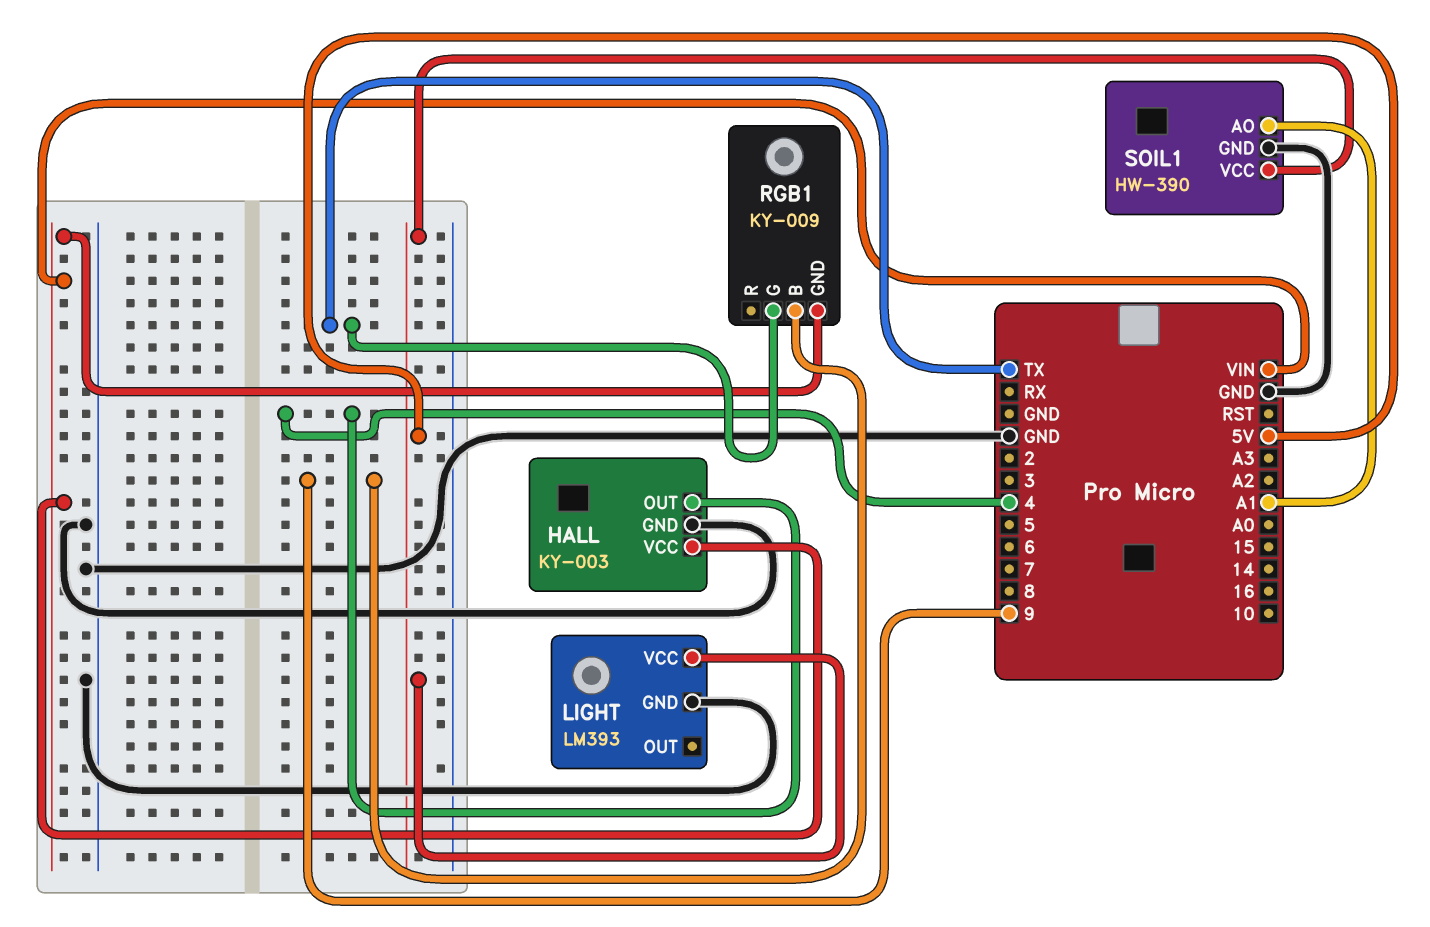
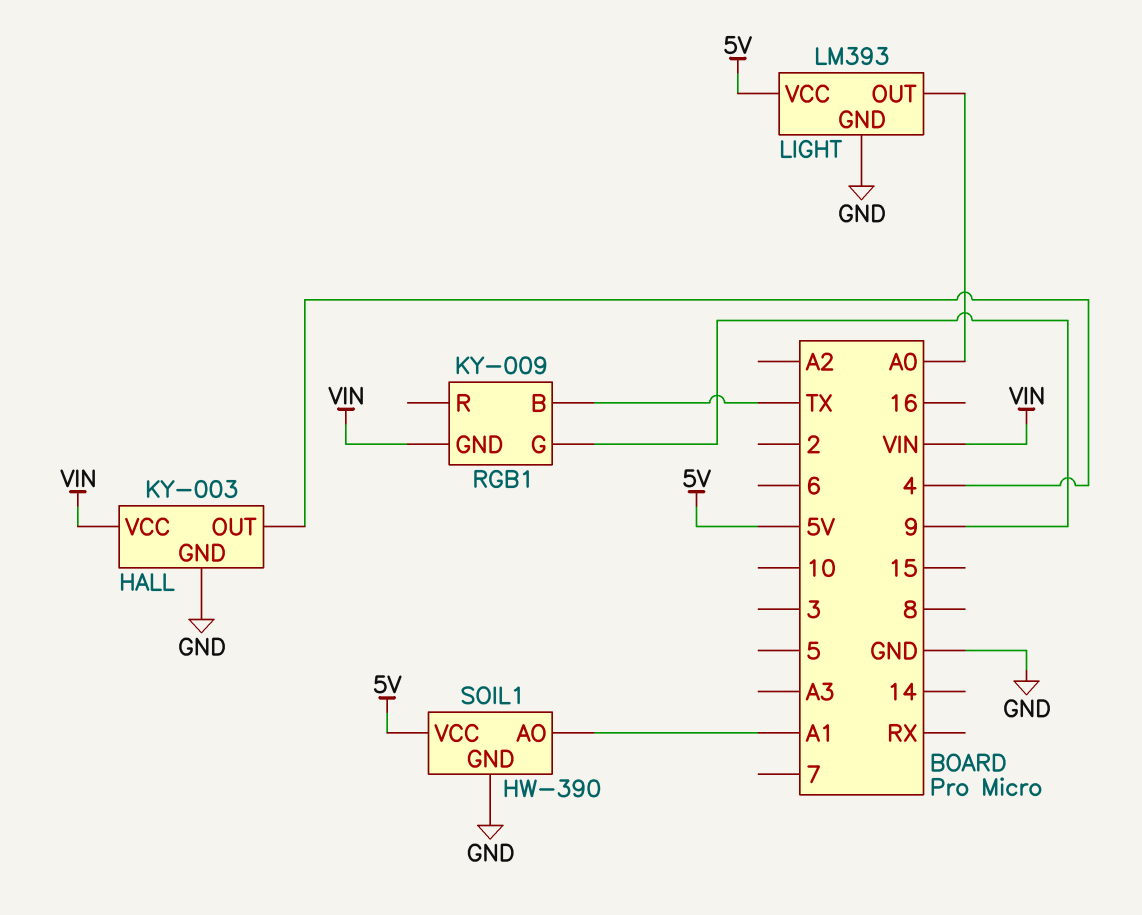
LIGHT pin OUT: none -> A0
RGB1 pin B: 9 -> TX
RGB1 pin G: TX -> 9

